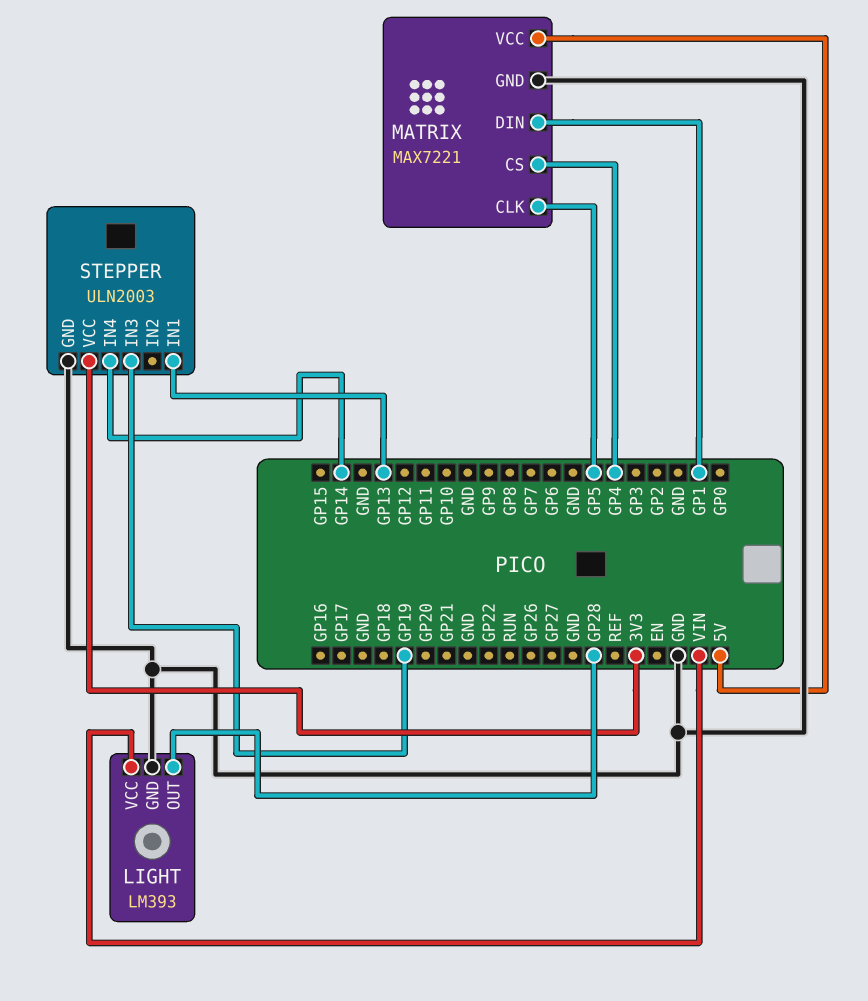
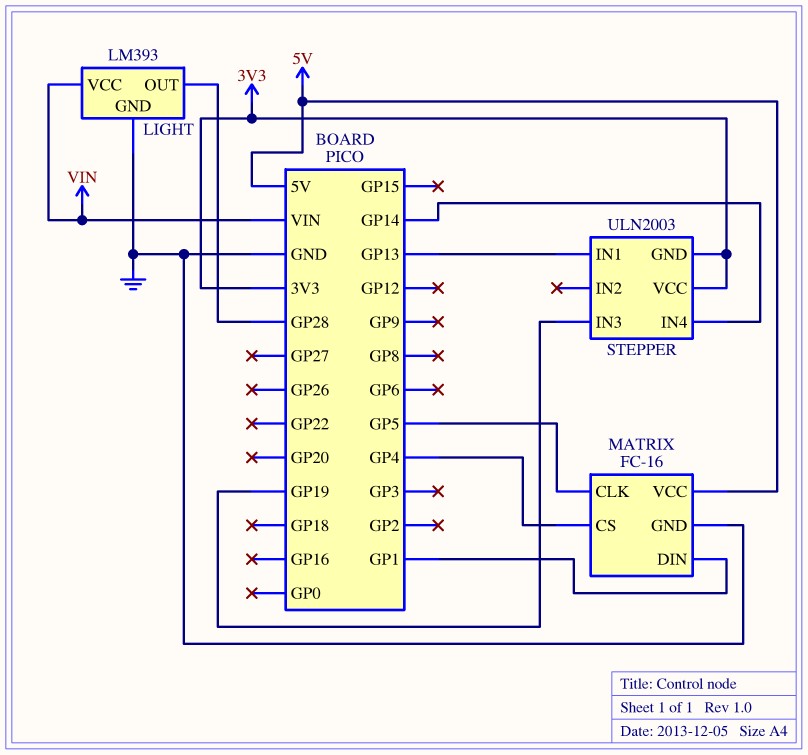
MATRIX: MAX7221 -> FC-16
STEPPER pin GND: GND -> 3V3

